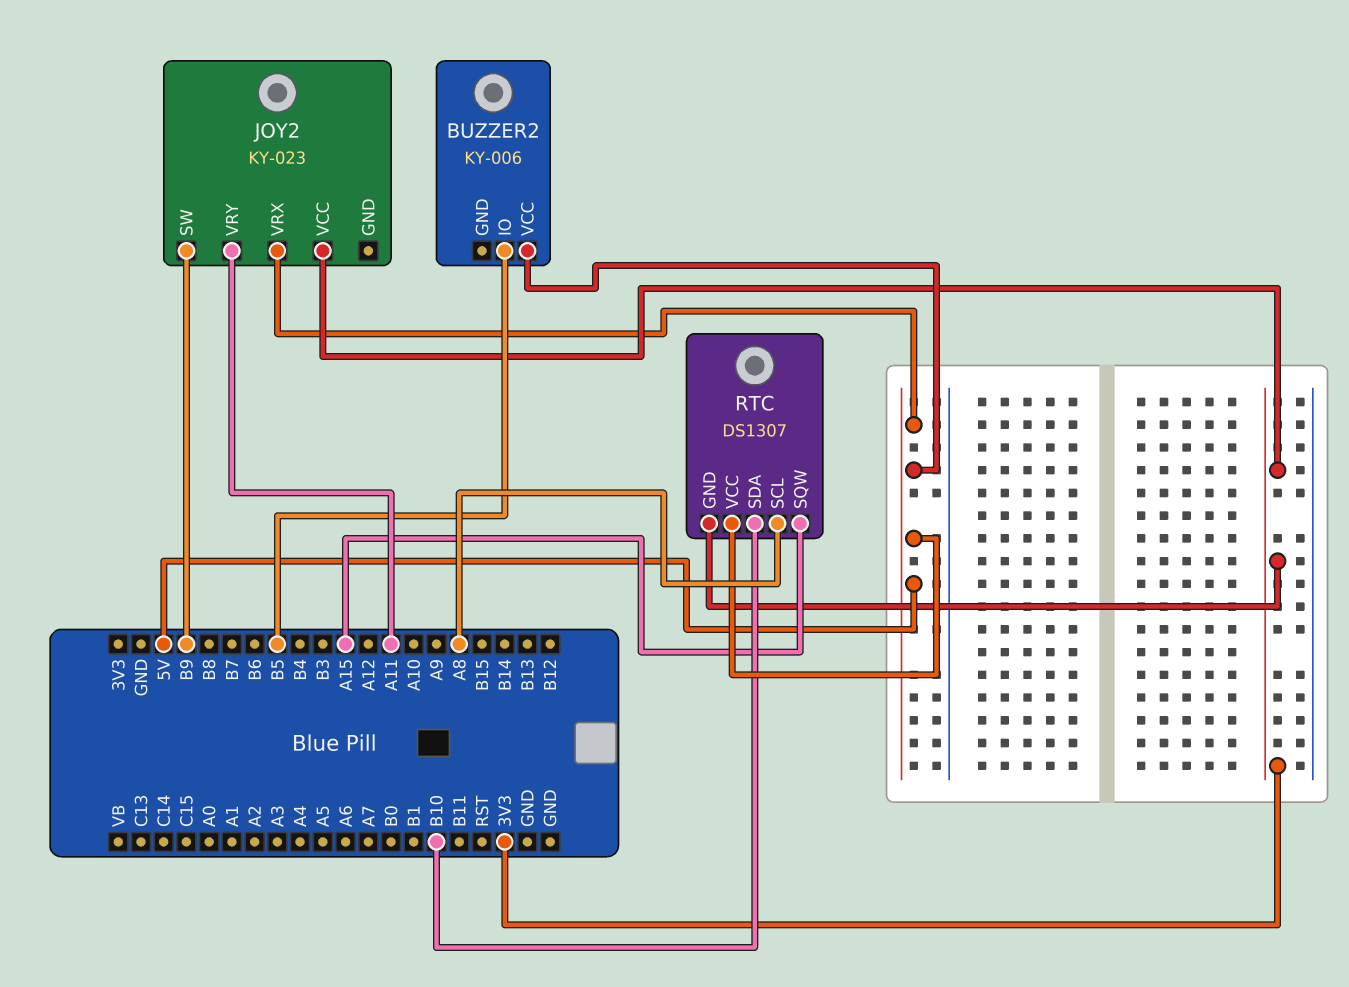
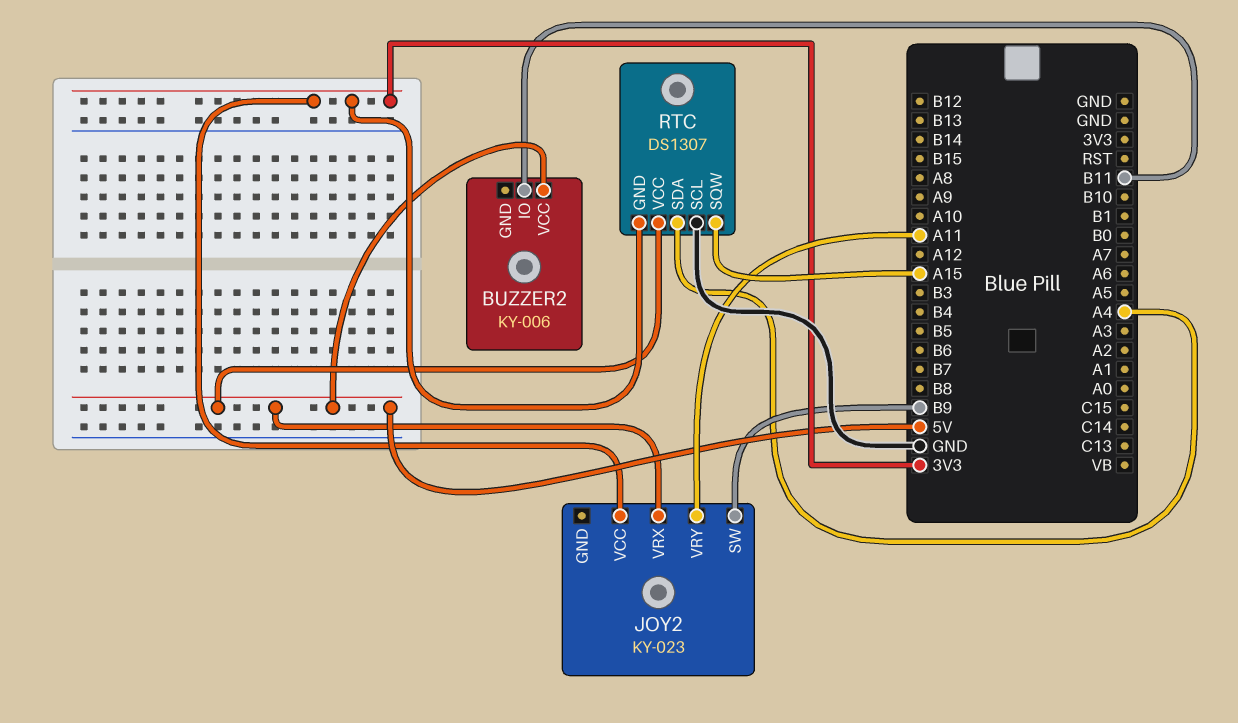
BUZZER2 pin IO: B5 -> B11
RTC pin SCL: A8 -> GND
RTC pin SDA: B10 -> A4

